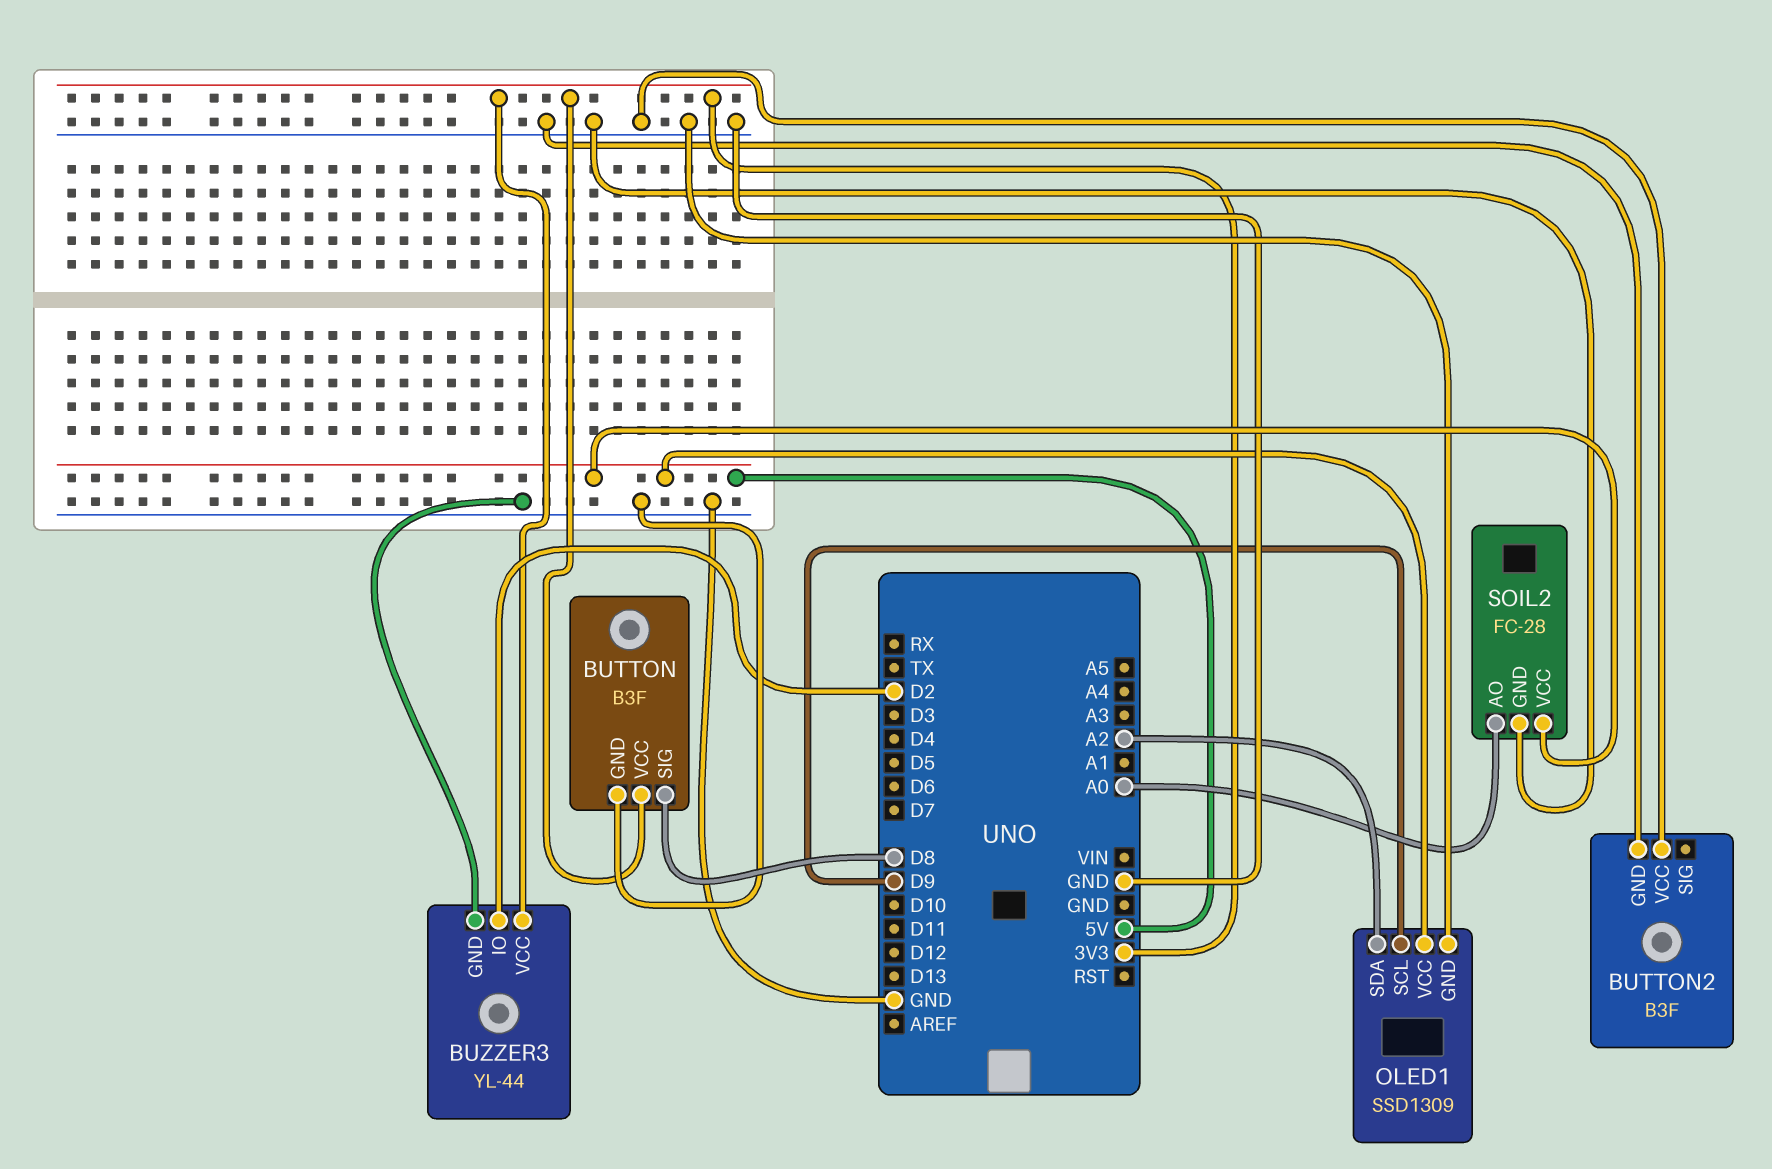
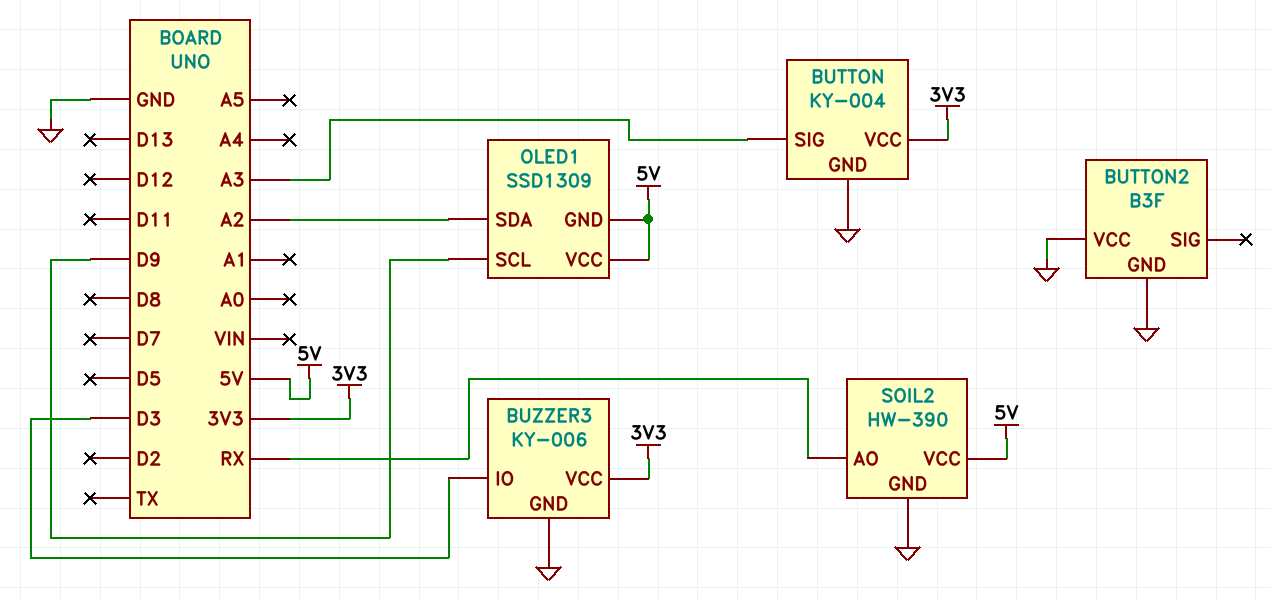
BUTTON: B3F -> KY-004
BUTTON pin SIG: D8 -> A3
BUZZER3: YL-44 -> KY-006
BUZZER3 pin IO: D2 -> D3
OLED1 pin GND: GND -> 5V
SOIL2: FC-28 -> HW-390
SOIL2 pin AO: A0 -> RX

